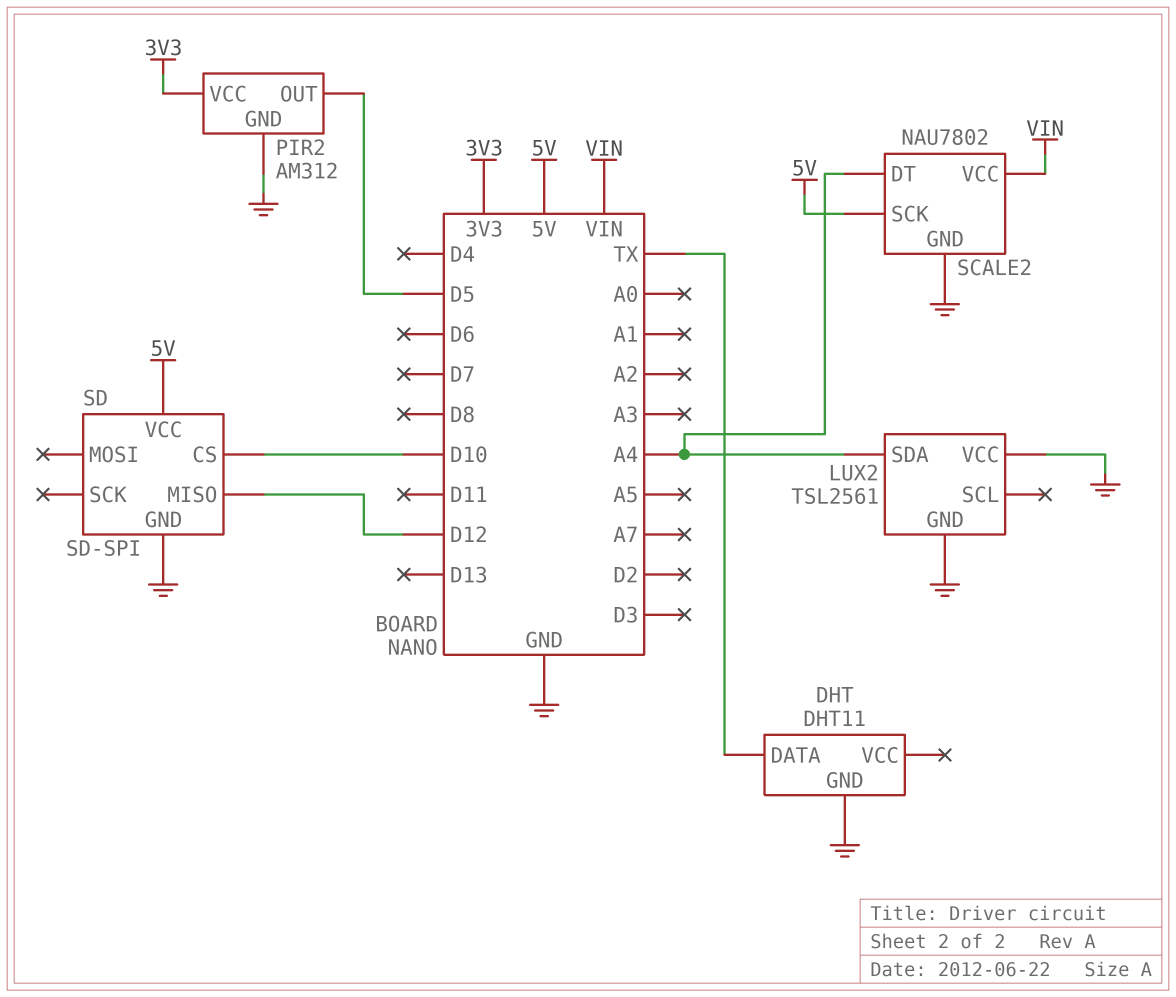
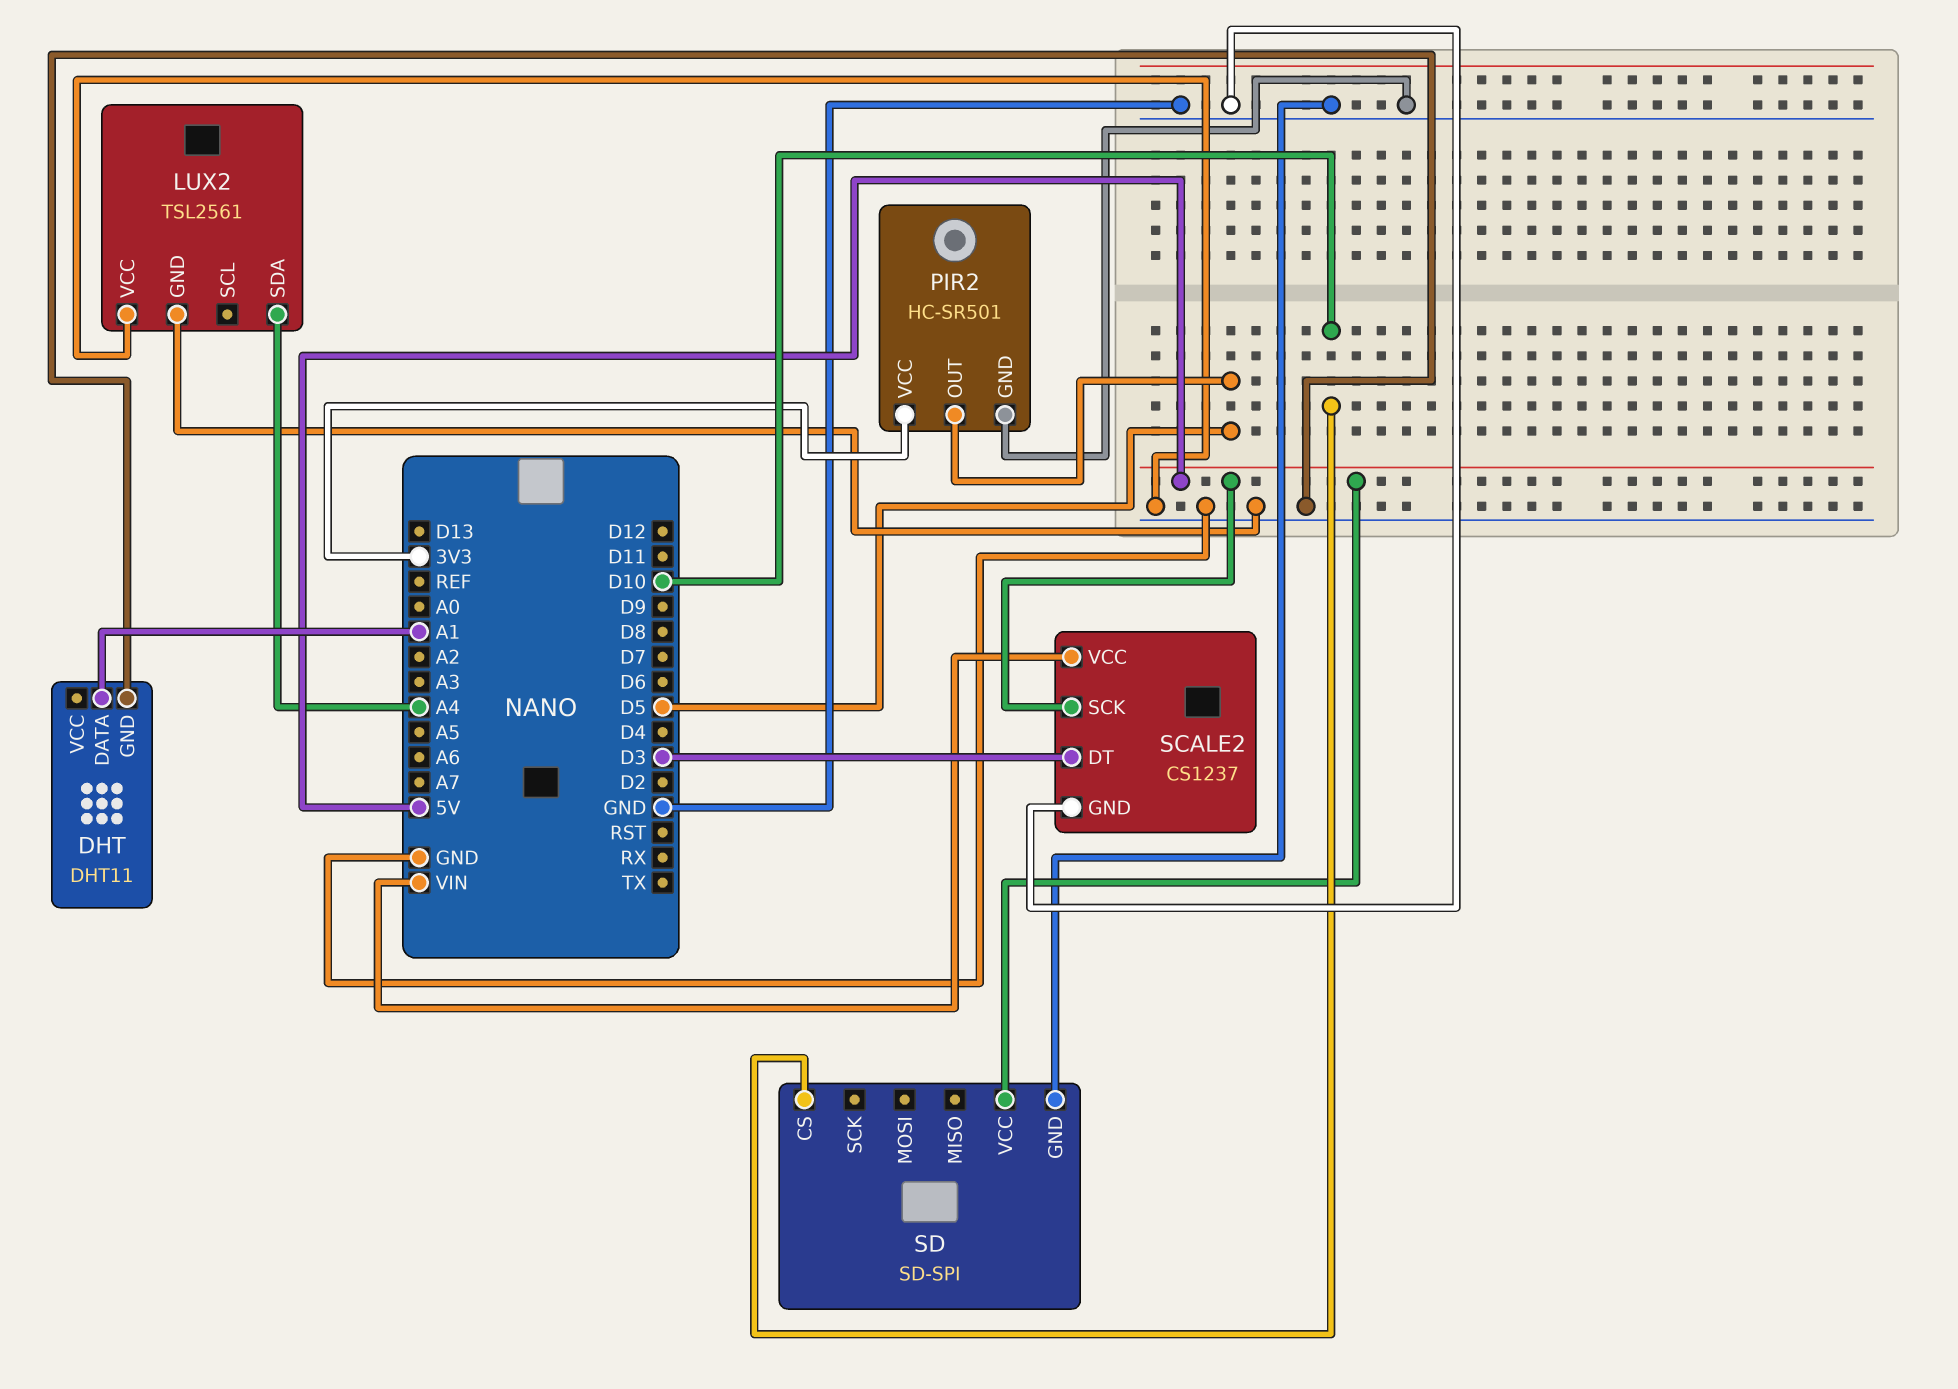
DHT pin DATA: TX -> A1
PIR2: AM312 -> HC-SR501
SCALE2: NAU7802 -> CS1237
SCALE2 pin DT: A4 -> D3
SD pin MISO: D12 -> none

